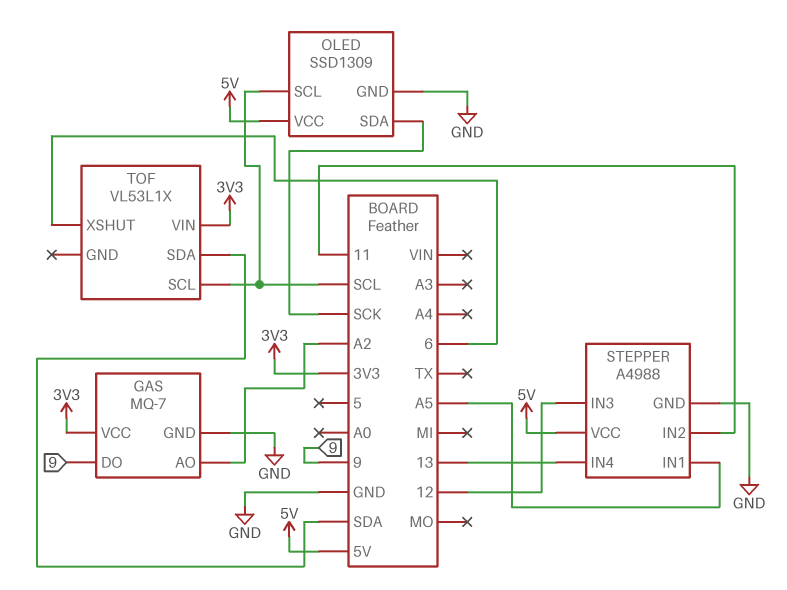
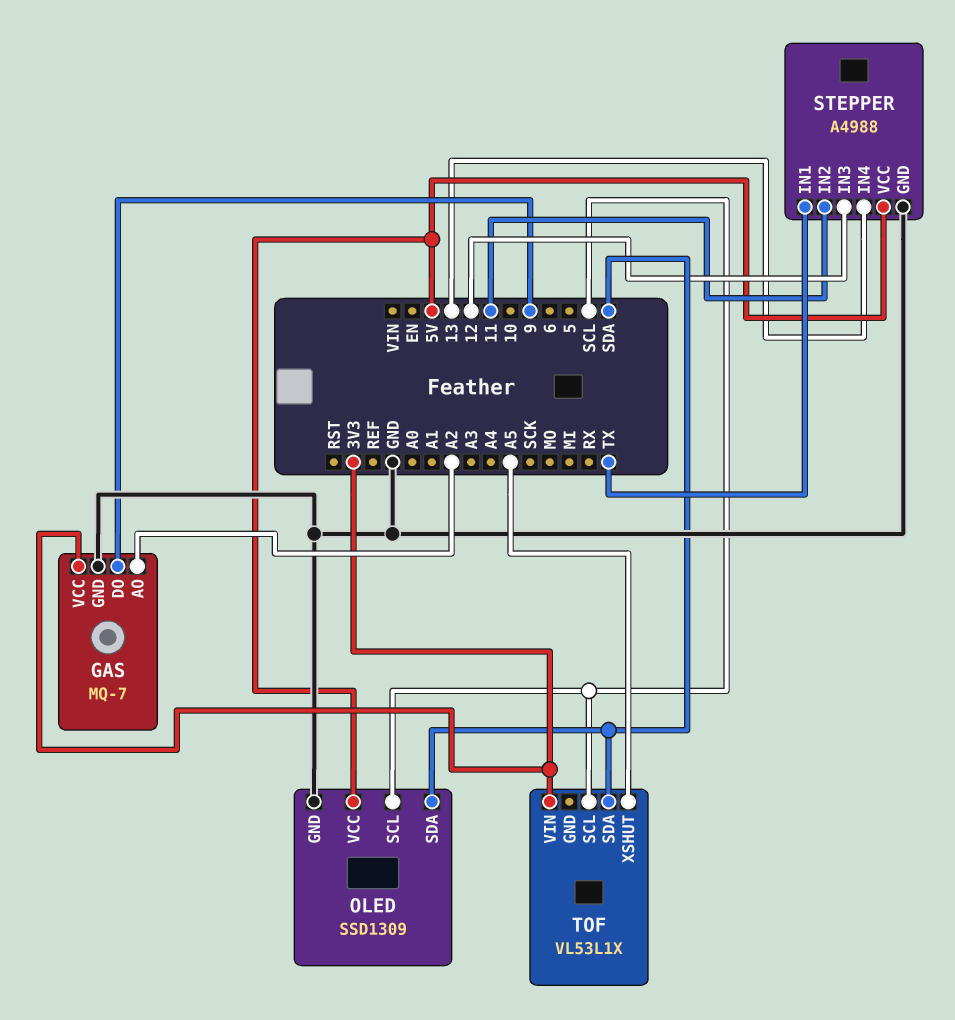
OLED pin SDA: SCK -> SDA
STEPPER pin IN1: A5 -> TX
TOF pin XSHUT: 6 -> A5

